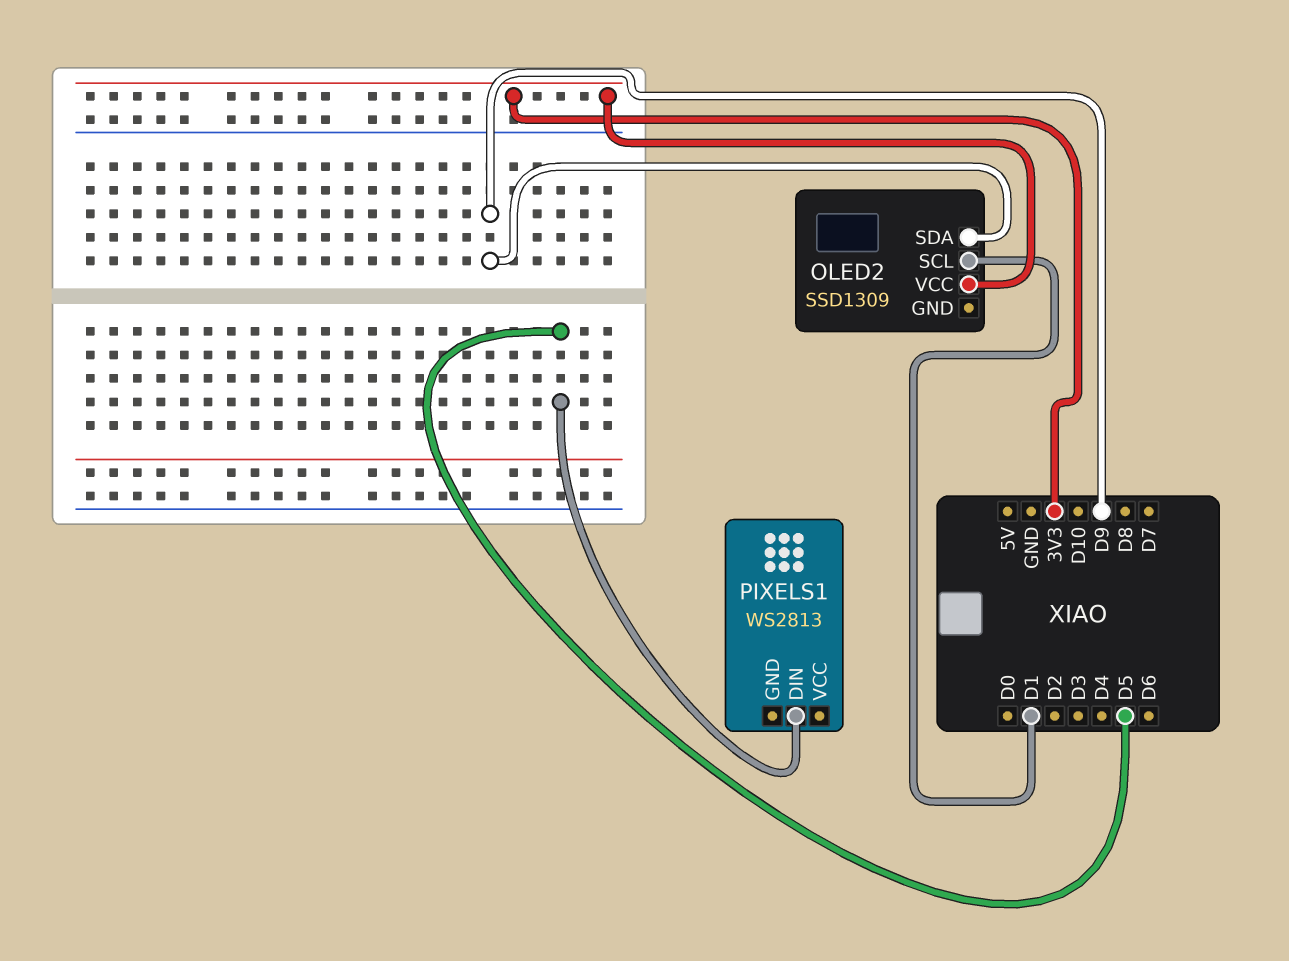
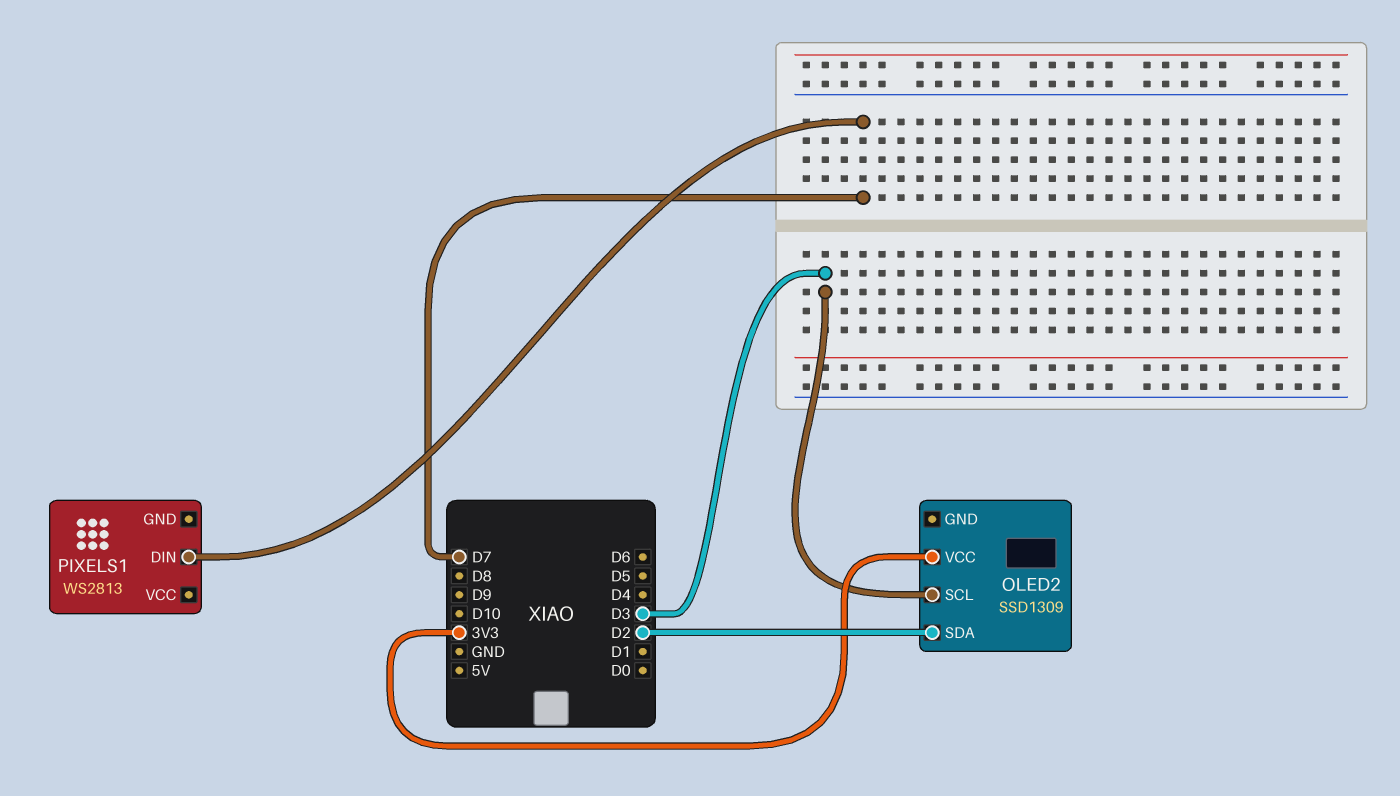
OLED2 pin SCL: D1 -> D3
OLED2 pin SDA: D9 -> D2
PIXELS1 pin DIN: D5 -> D7

